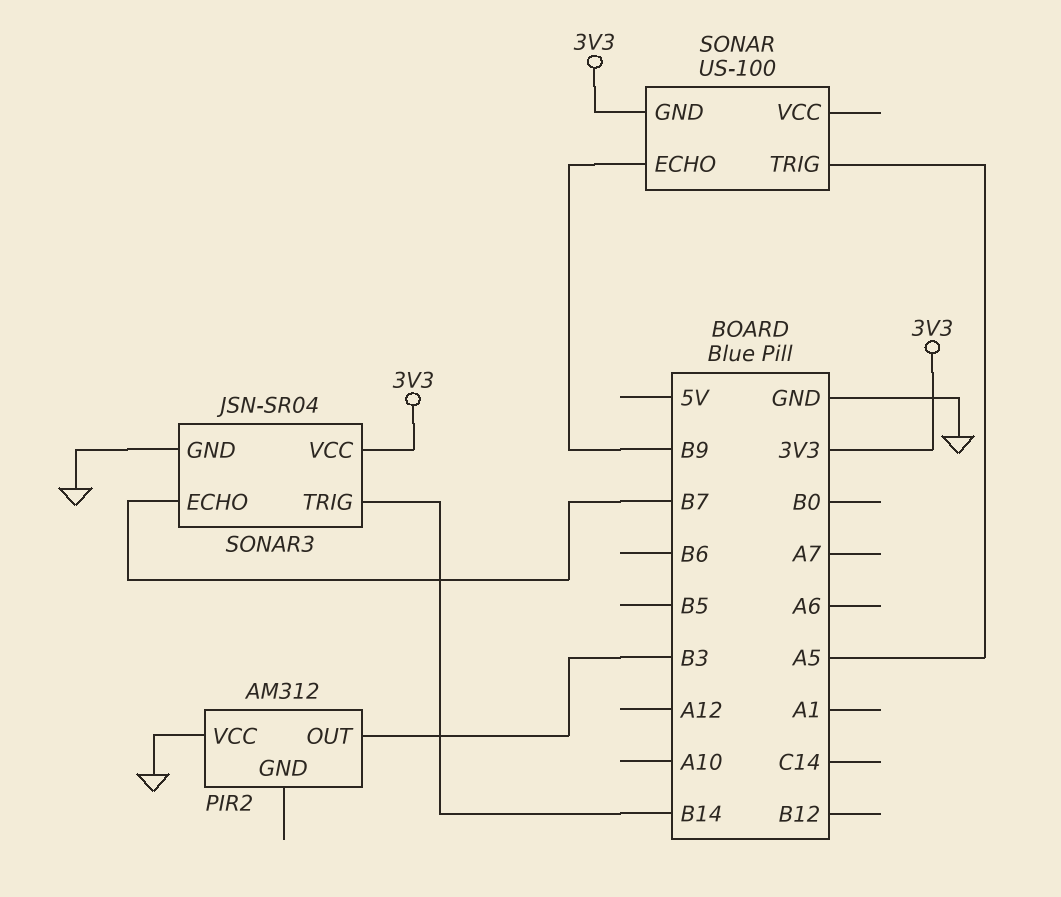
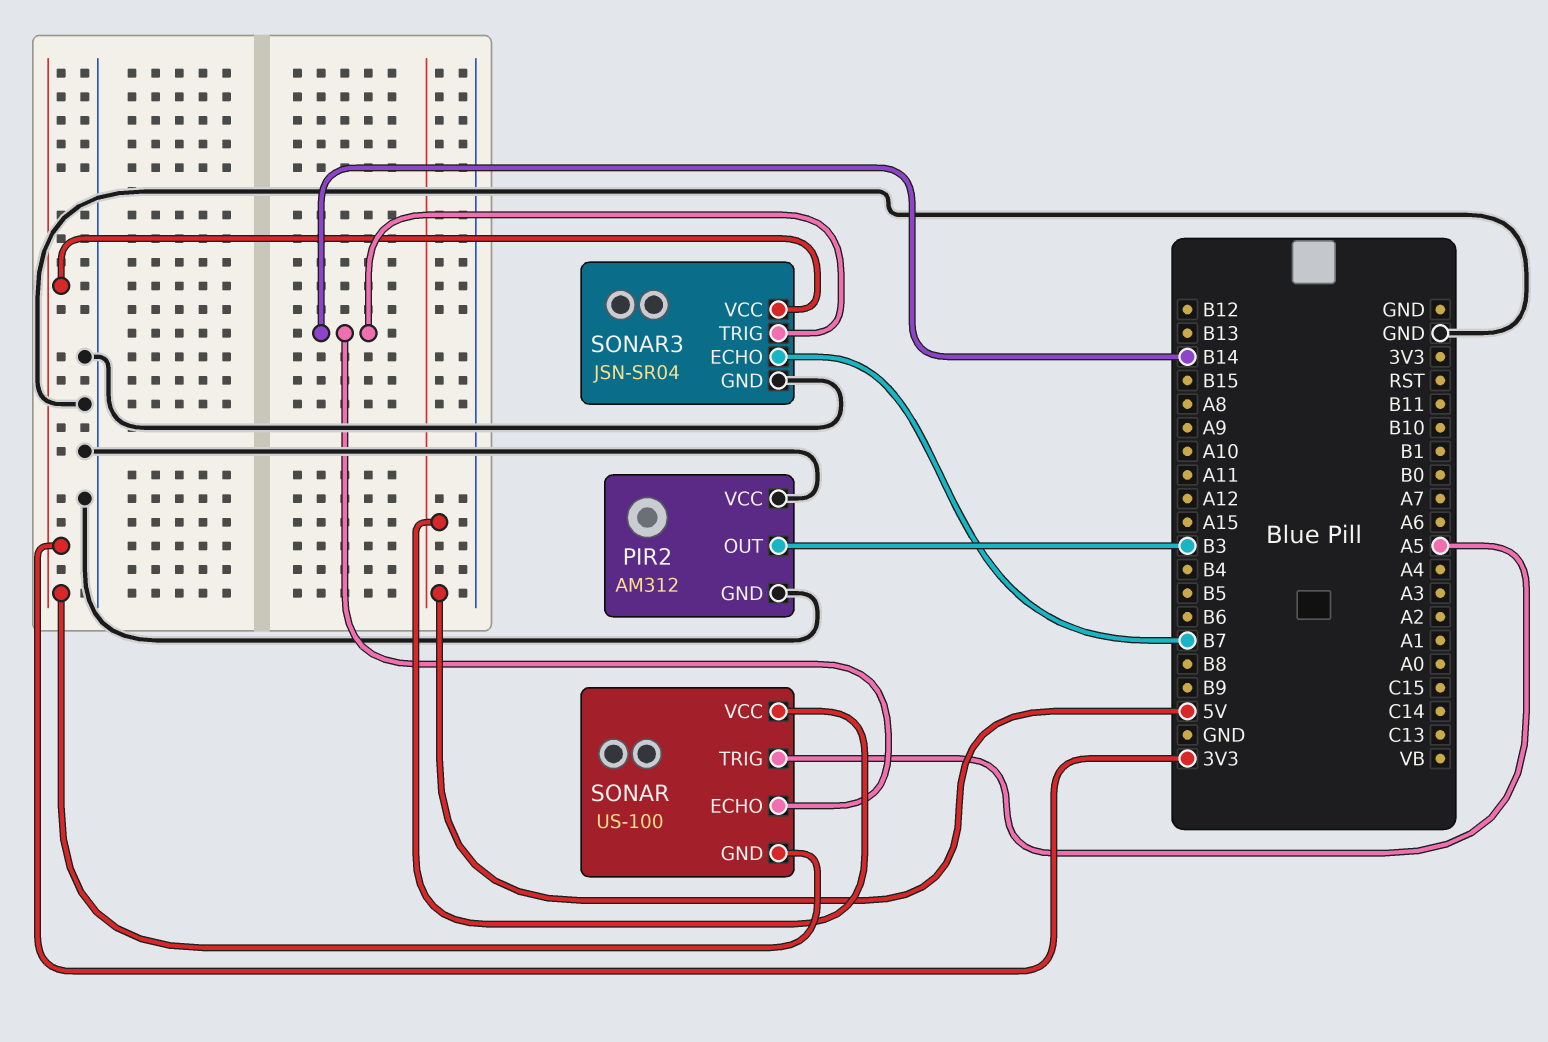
PIR2 pin GND: none -> GND
SONAR pin ECHO: B9 -> B14
SONAR pin VCC: none -> 5V

